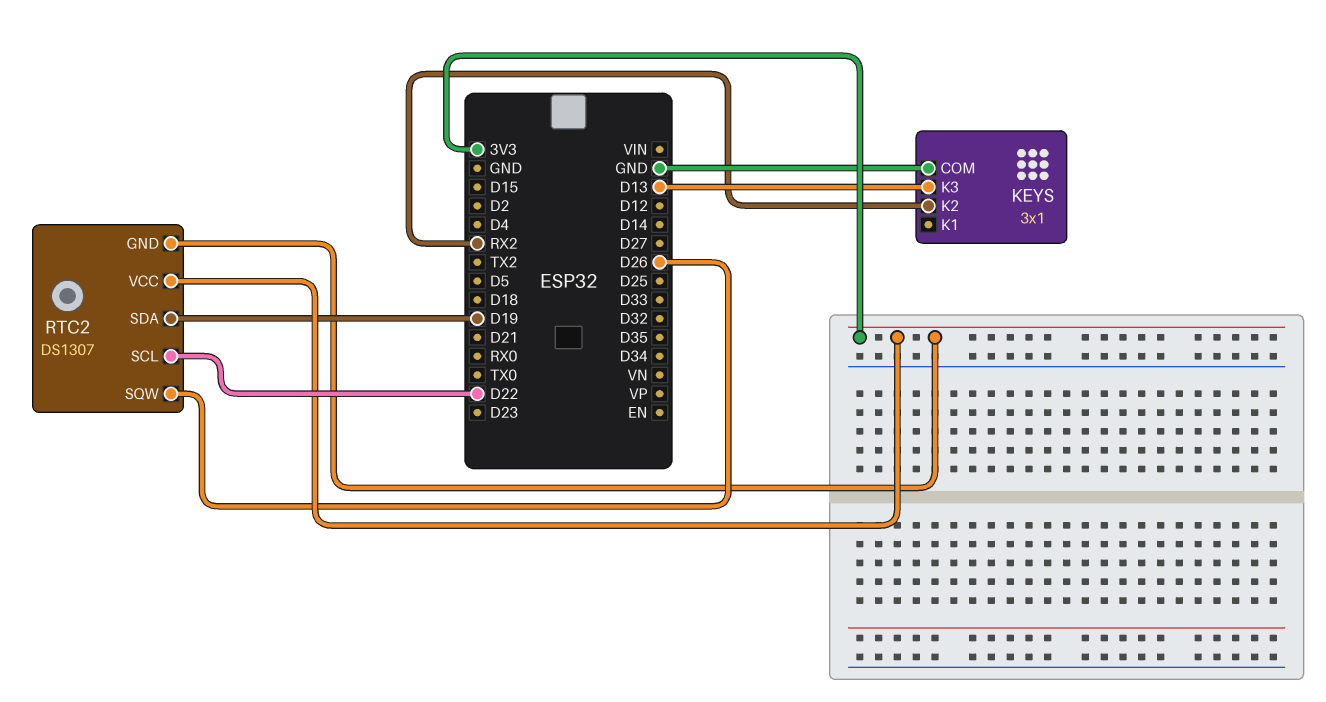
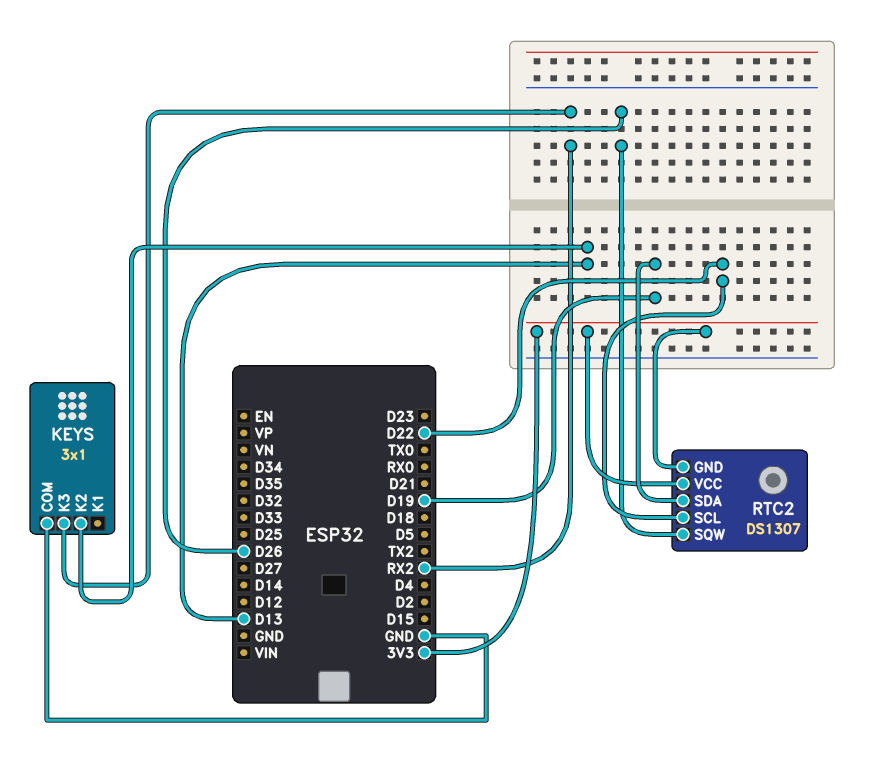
KEYS pin K2: RX2 -> D13
KEYS pin K3: D13 -> RX2

